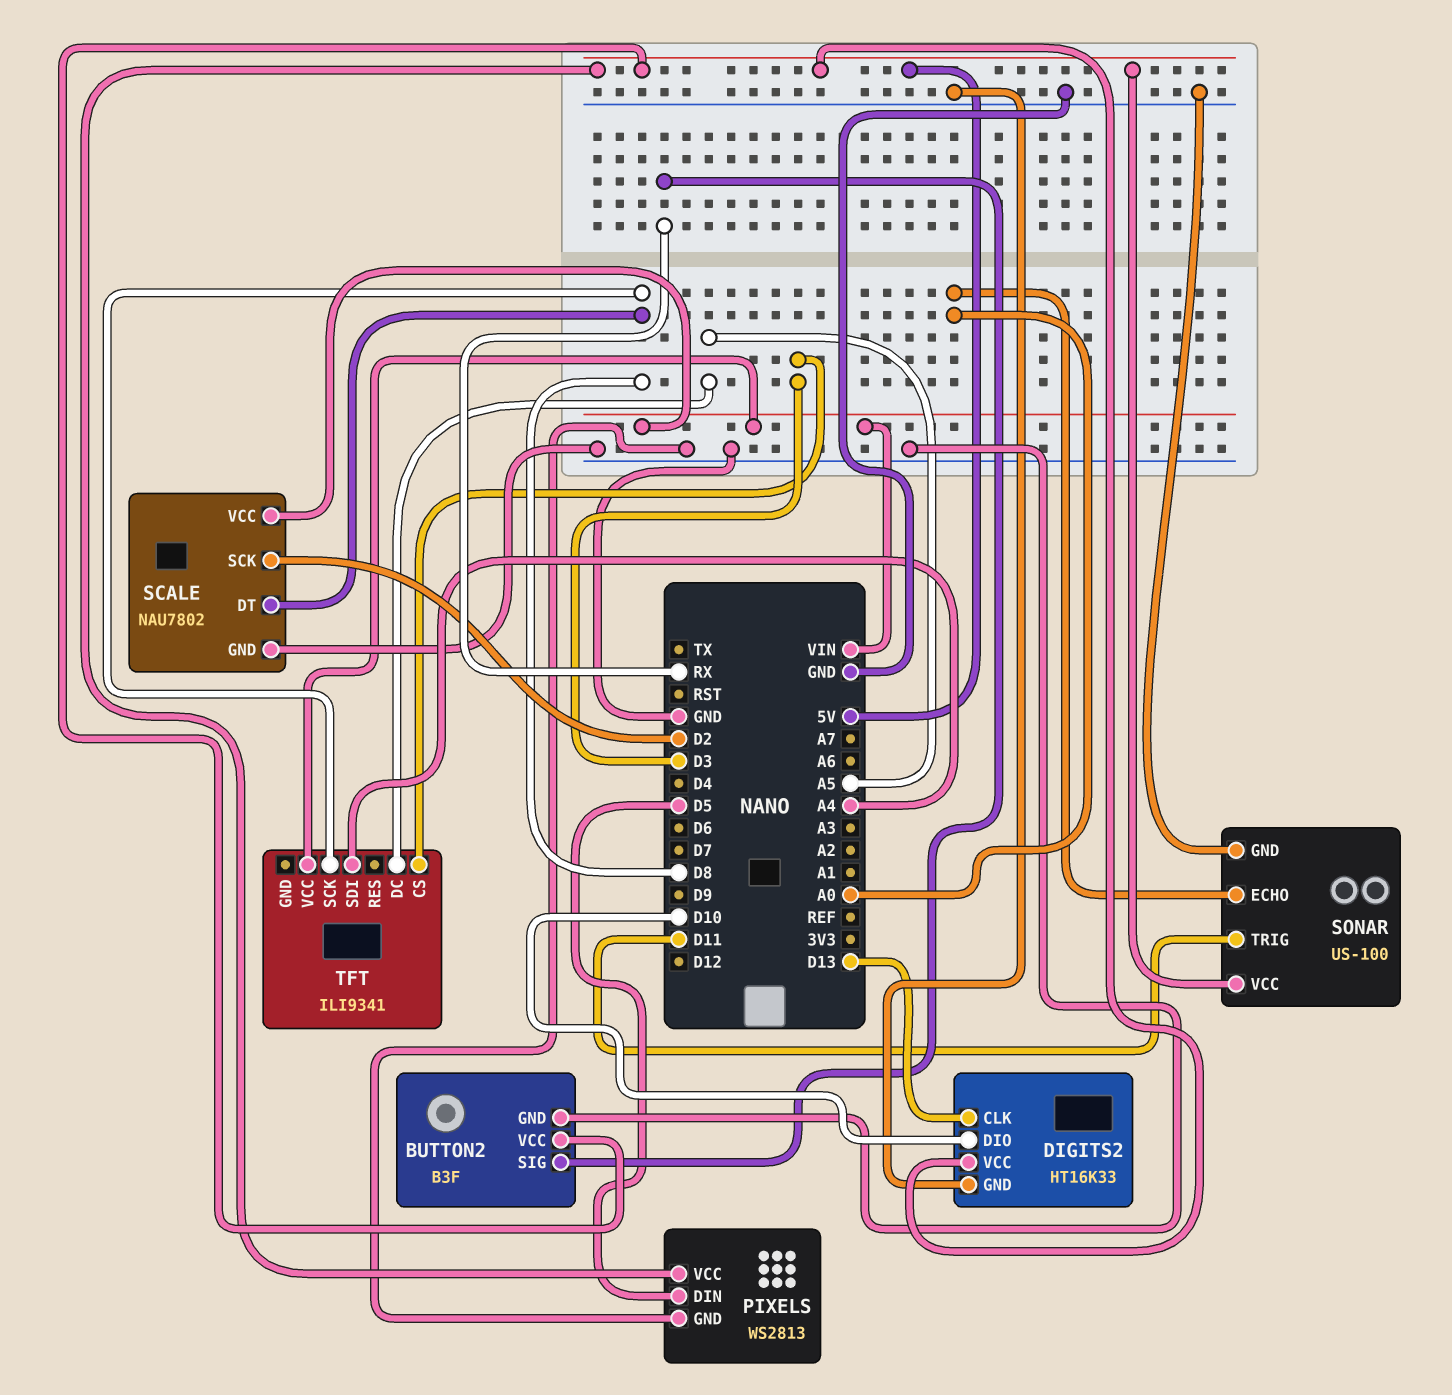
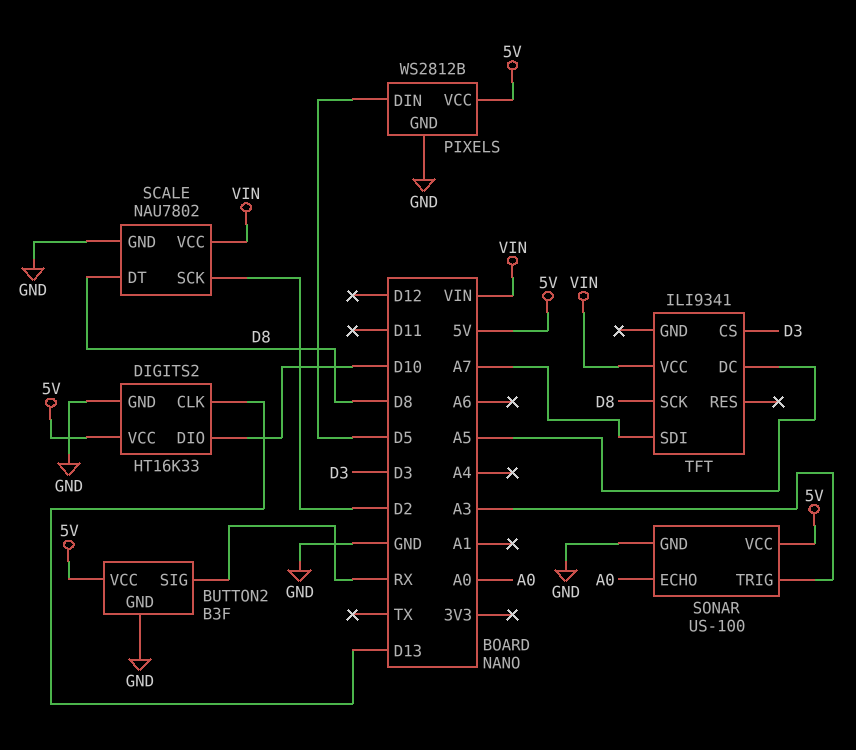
PIXELS: WS2813 -> WS2812B
SONAR pin TRIG: D11 -> A3
TFT pin SDI: A4 -> A7

